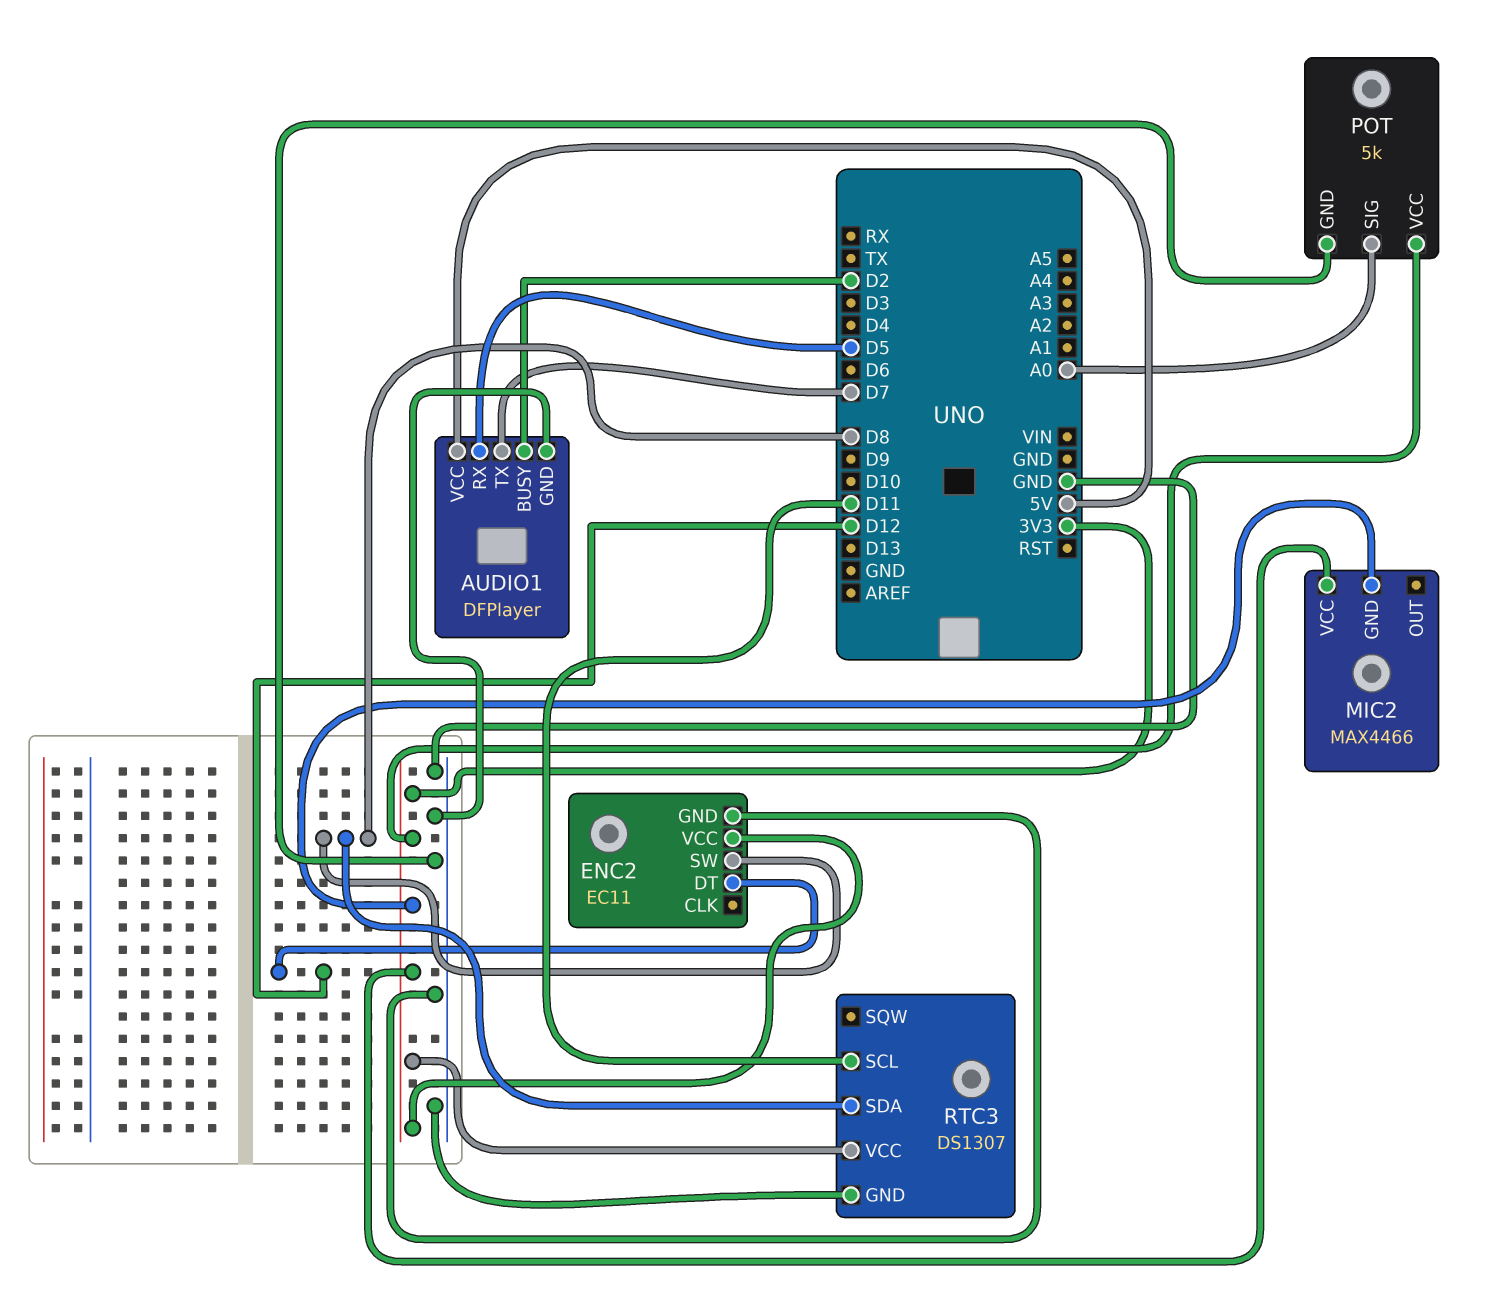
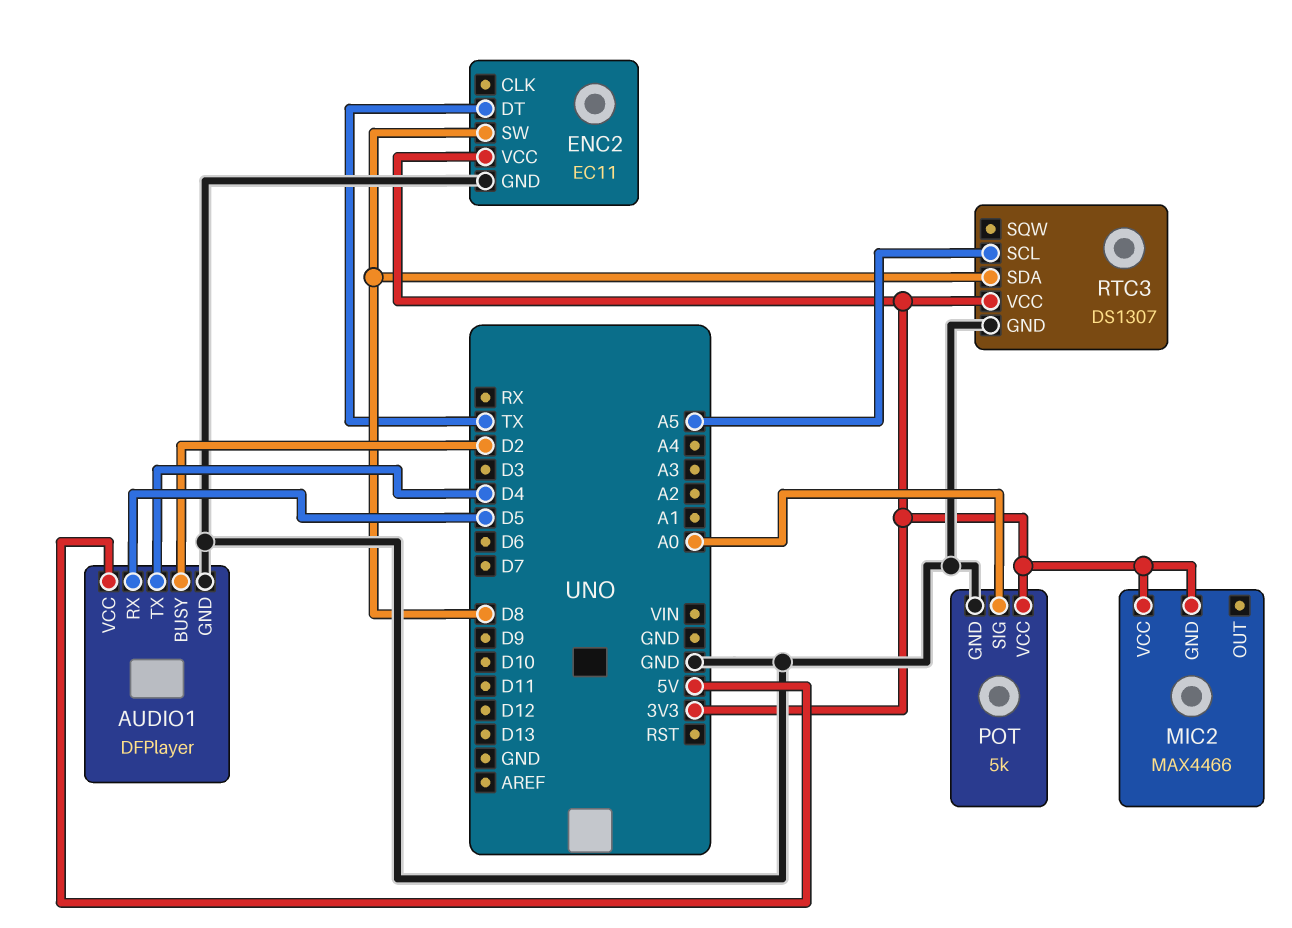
AUDIO1 pin TX: D7 -> D4
ENC2 pin DT: D12 -> TX
RTC3 pin SCL: D11 -> A5

